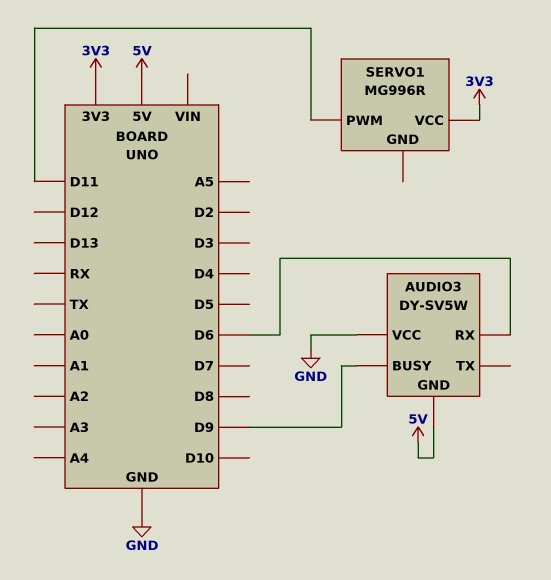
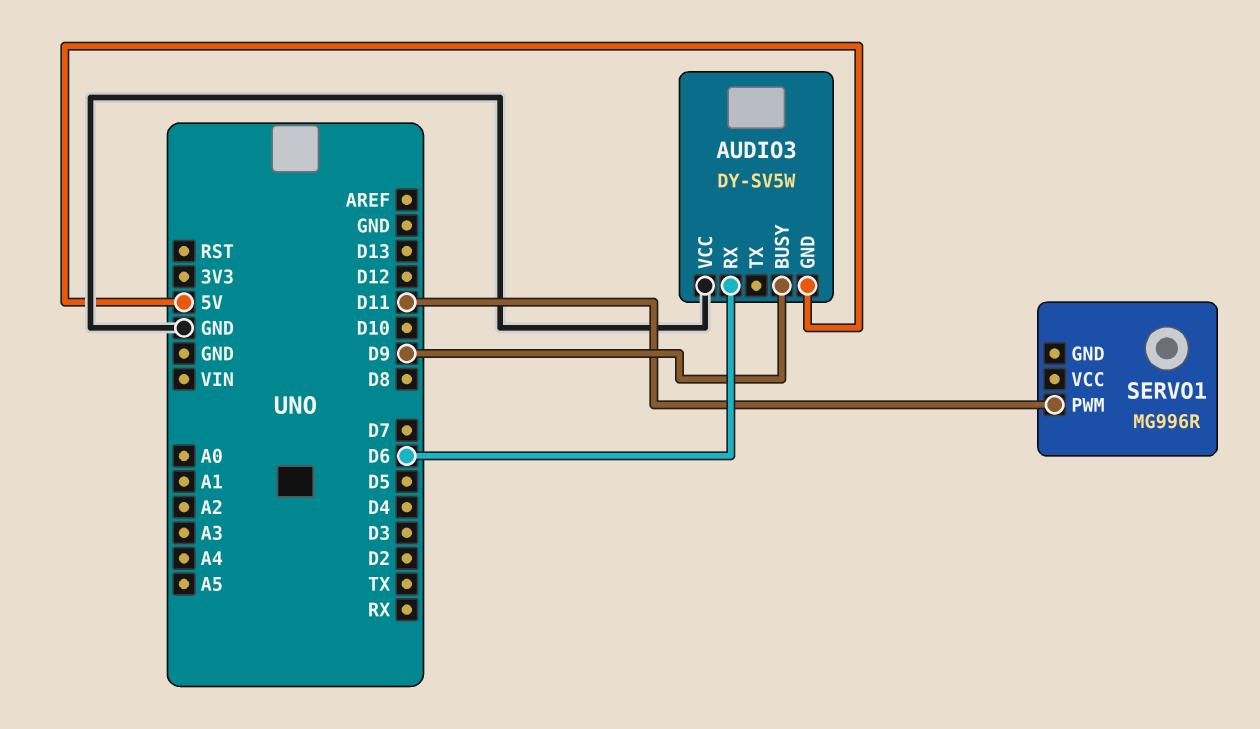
SERVO1 pin VCC: 3V3 -> none

